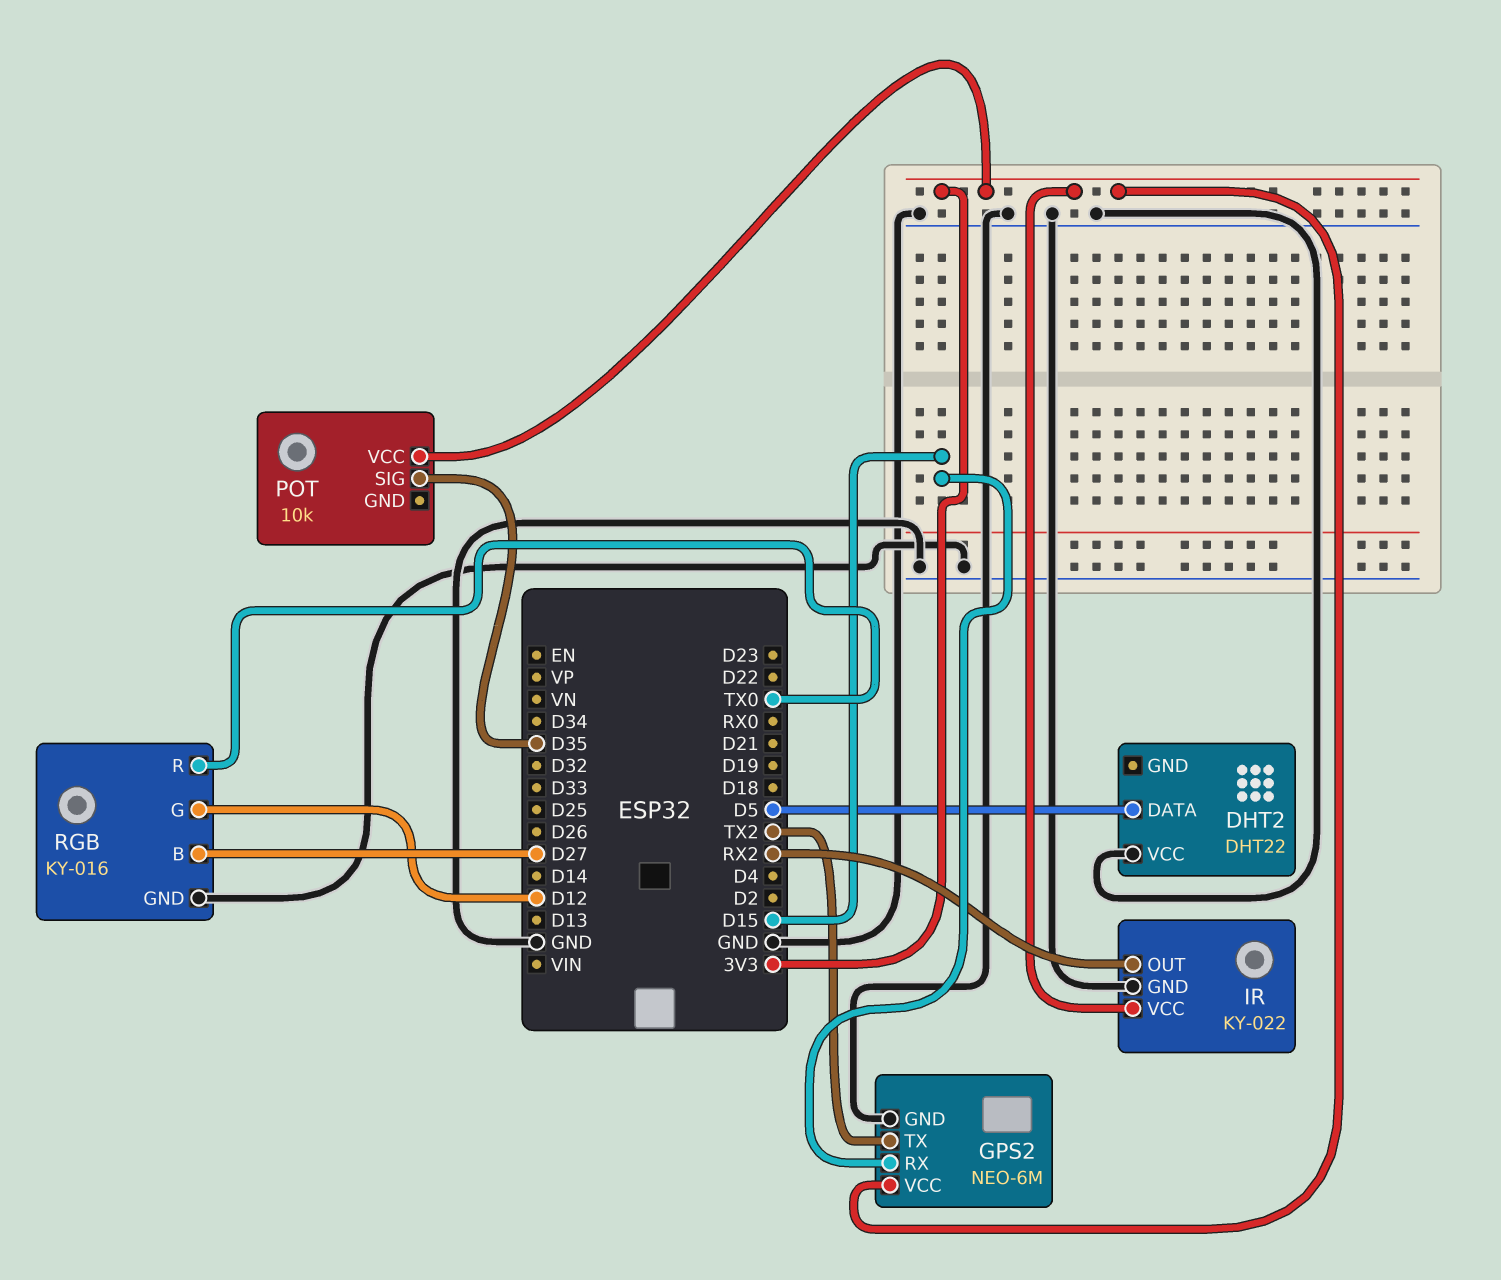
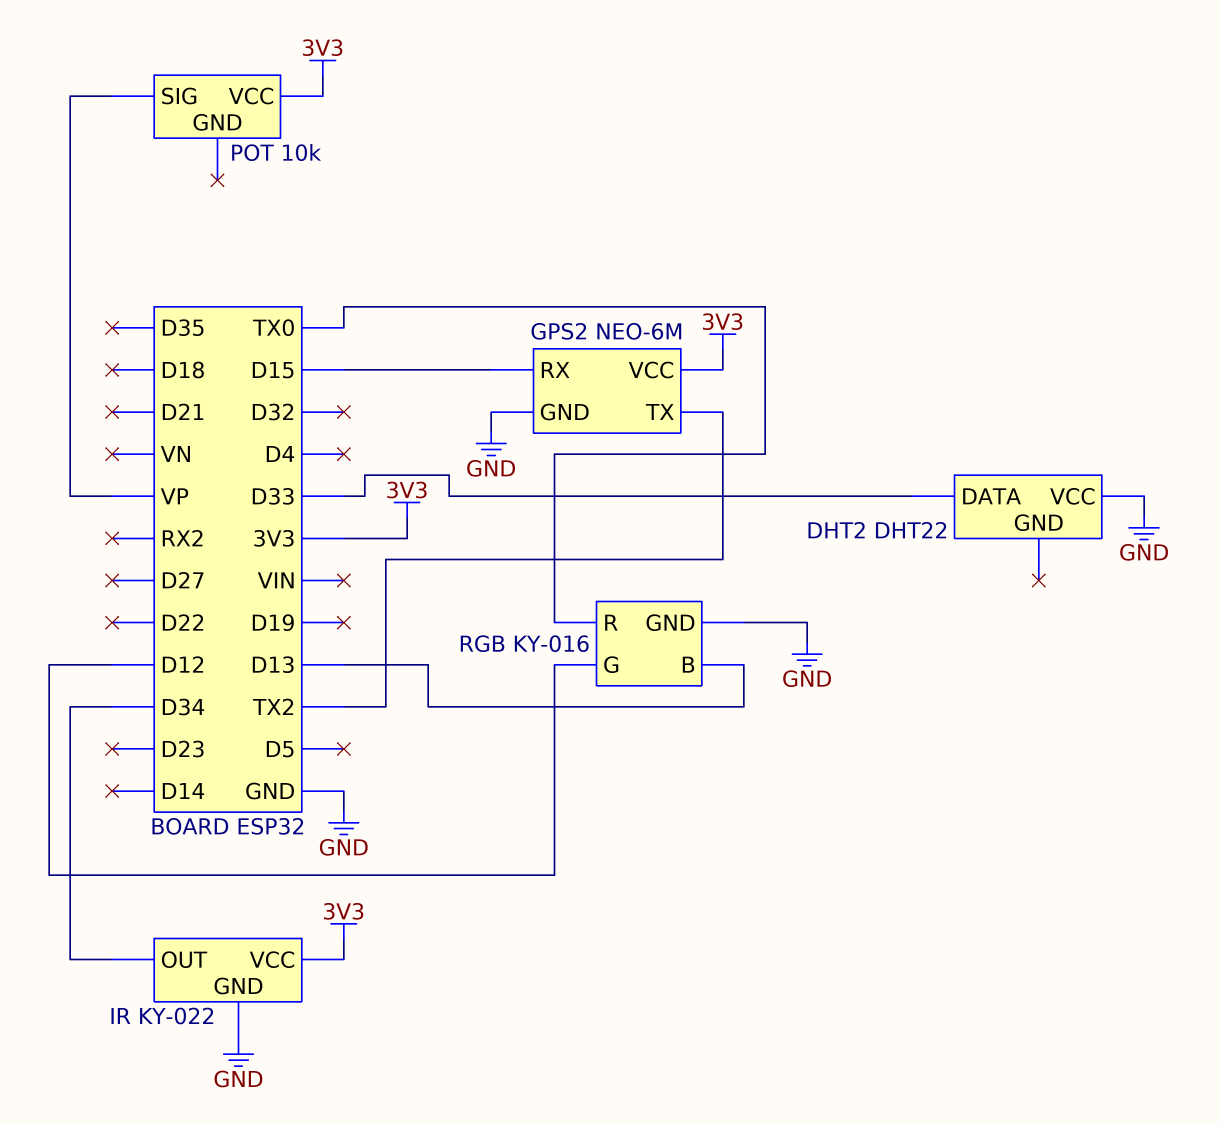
DHT2 pin DATA: D5 -> D33
IR pin OUT: RX2 -> D34
POT pin SIG: D35 -> VP
RGB pin B: D27 -> D13

